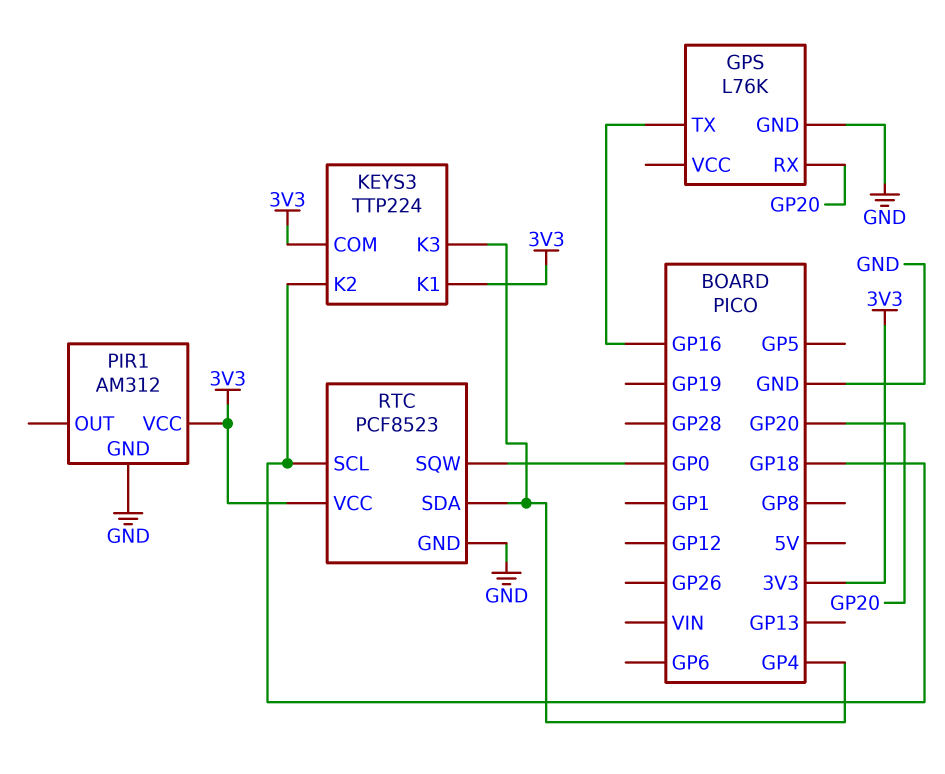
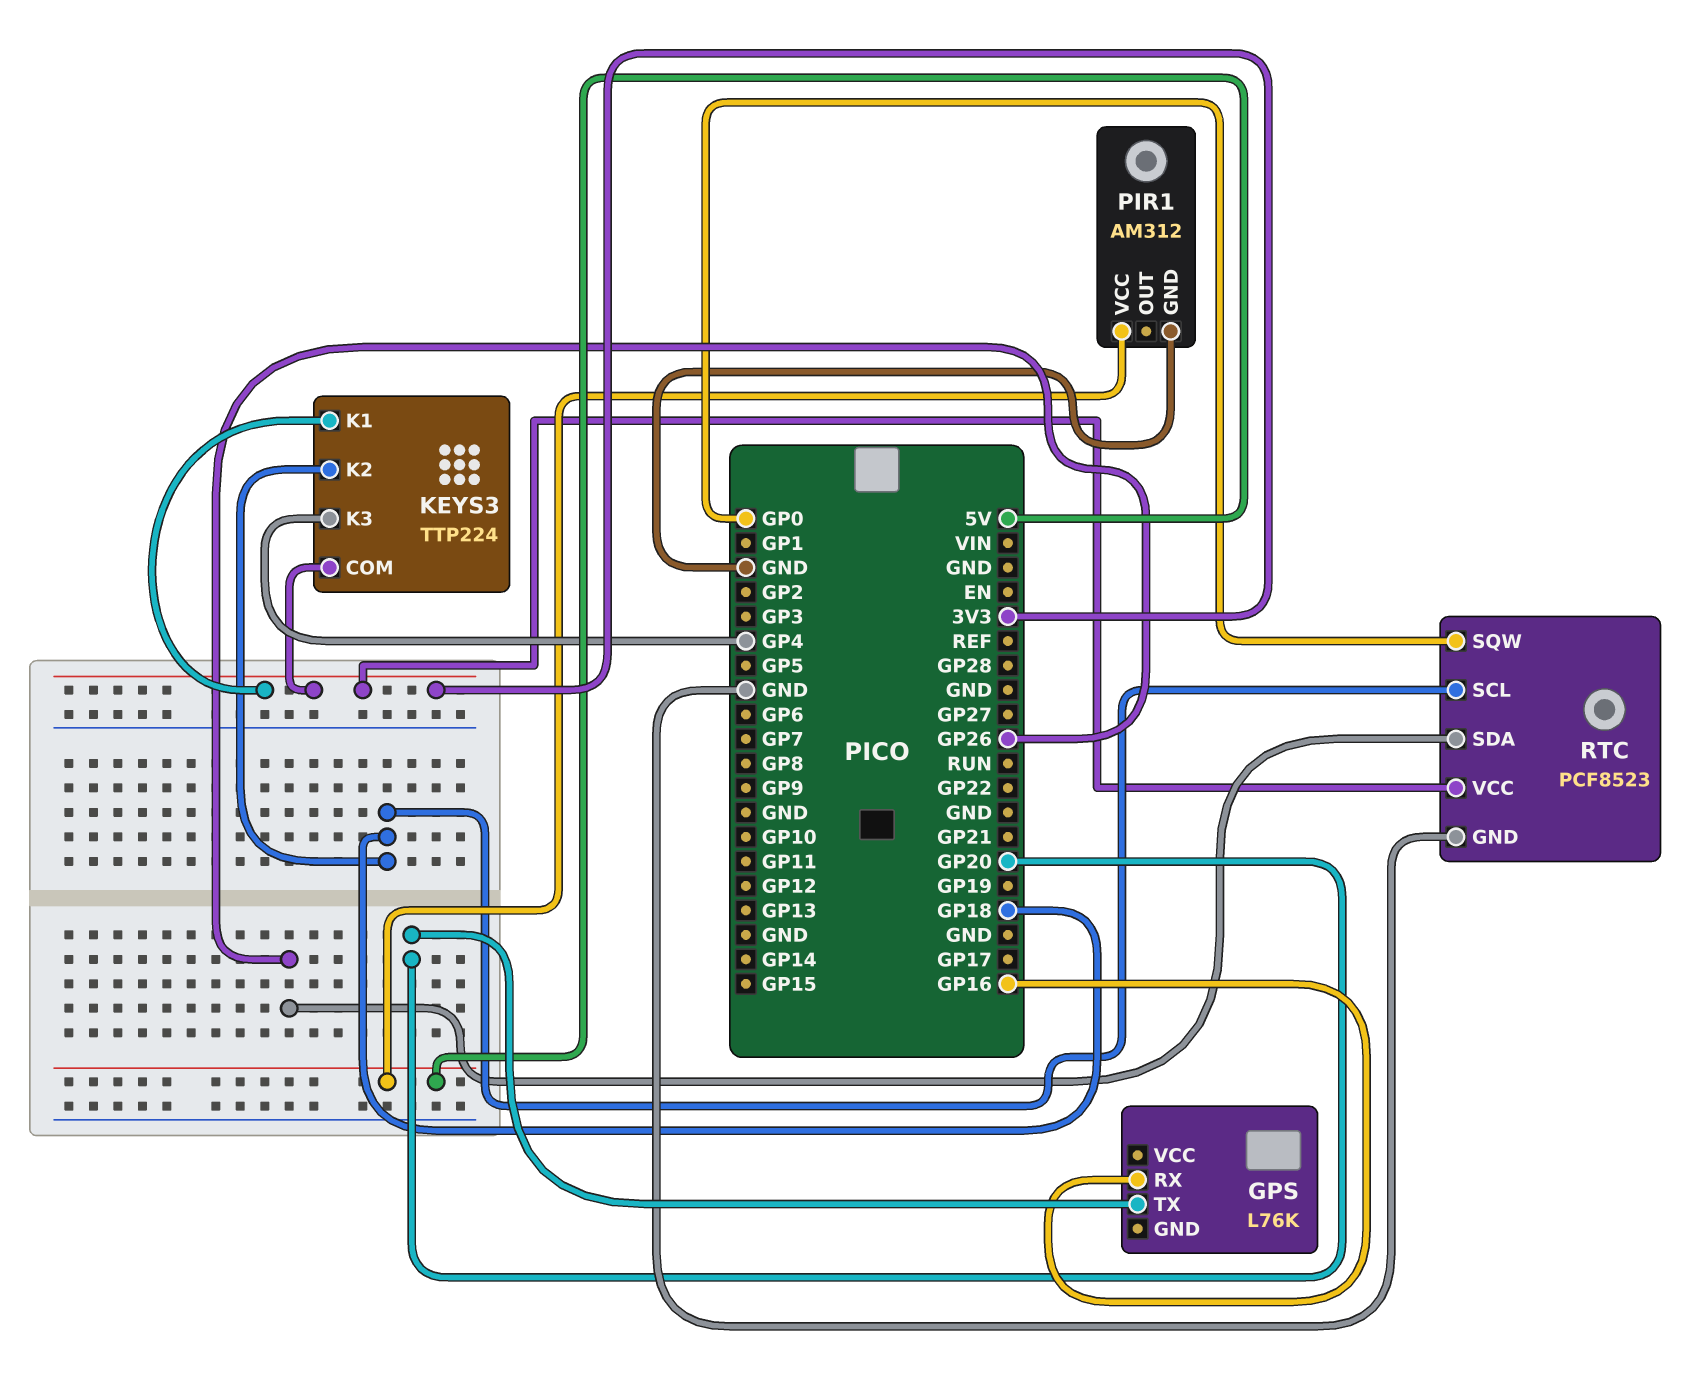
GPS pin GND: GND -> none
GPS pin RX: GP20 -> GP16
GPS pin TX: GP16 -> GP20
PIR1 pin VCC: 3V3 -> 5V
RTC pin SDA: GP4 -> GP26

